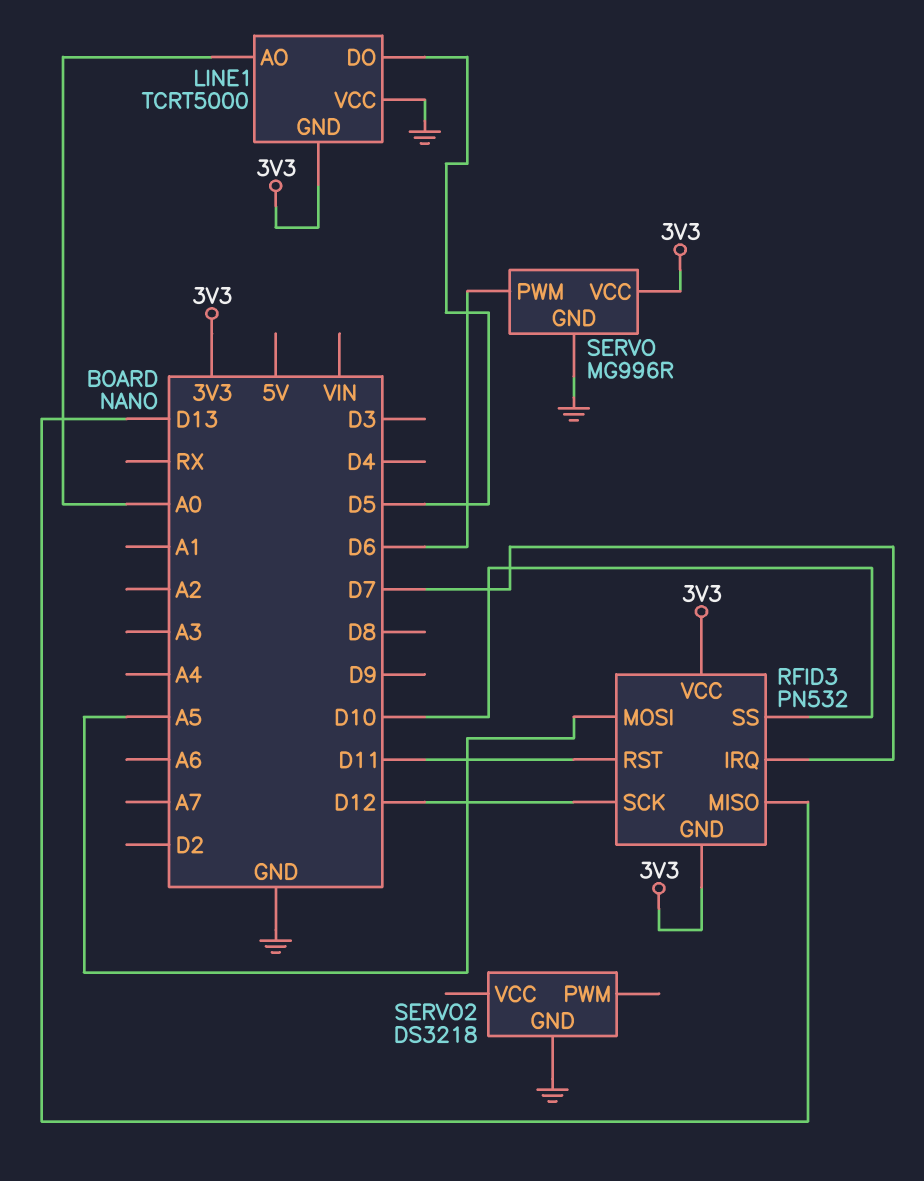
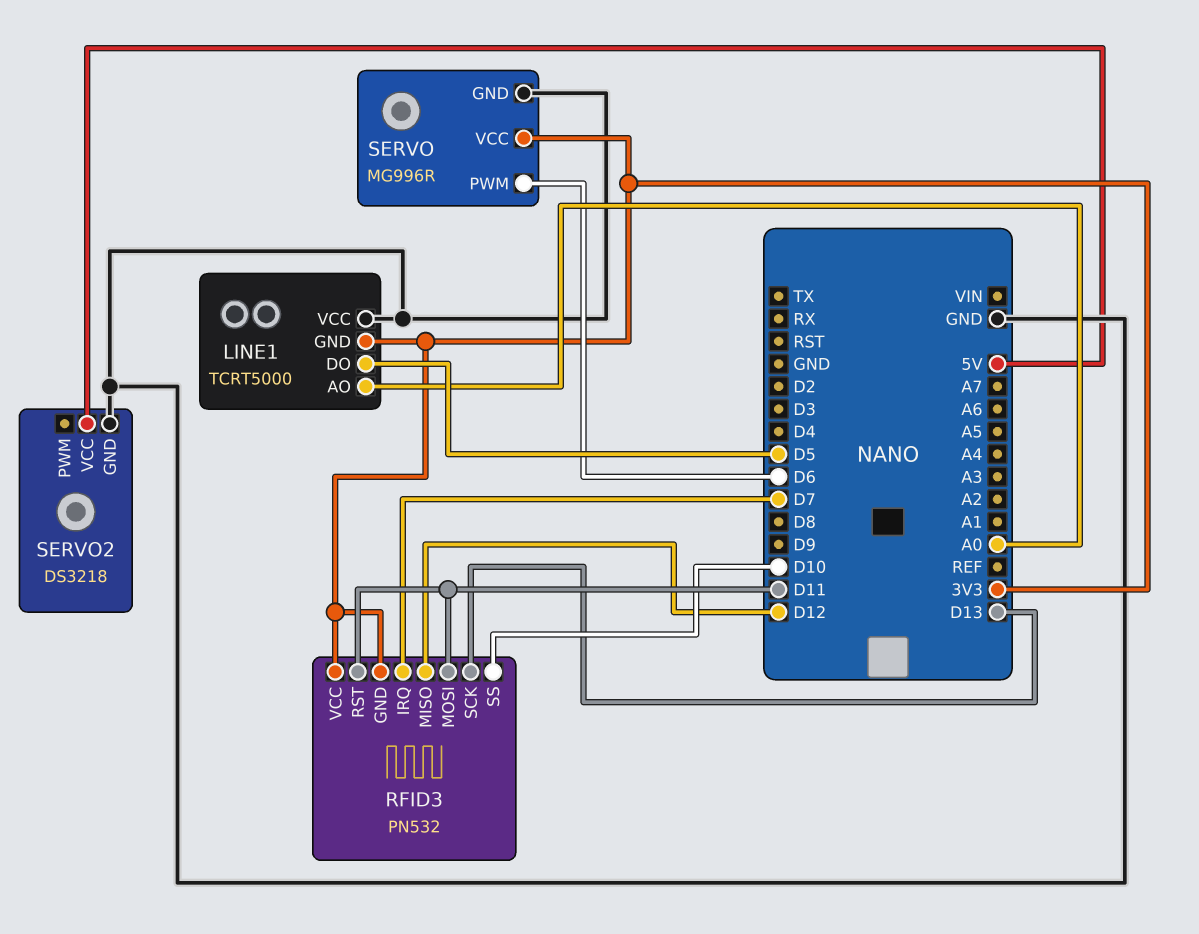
RFID3 pin MISO: D13 -> D12
RFID3 pin MOSI: A5 -> D11
RFID3 pin SCK: D12 -> D13
SERVO2 pin VCC: none -> 5V

